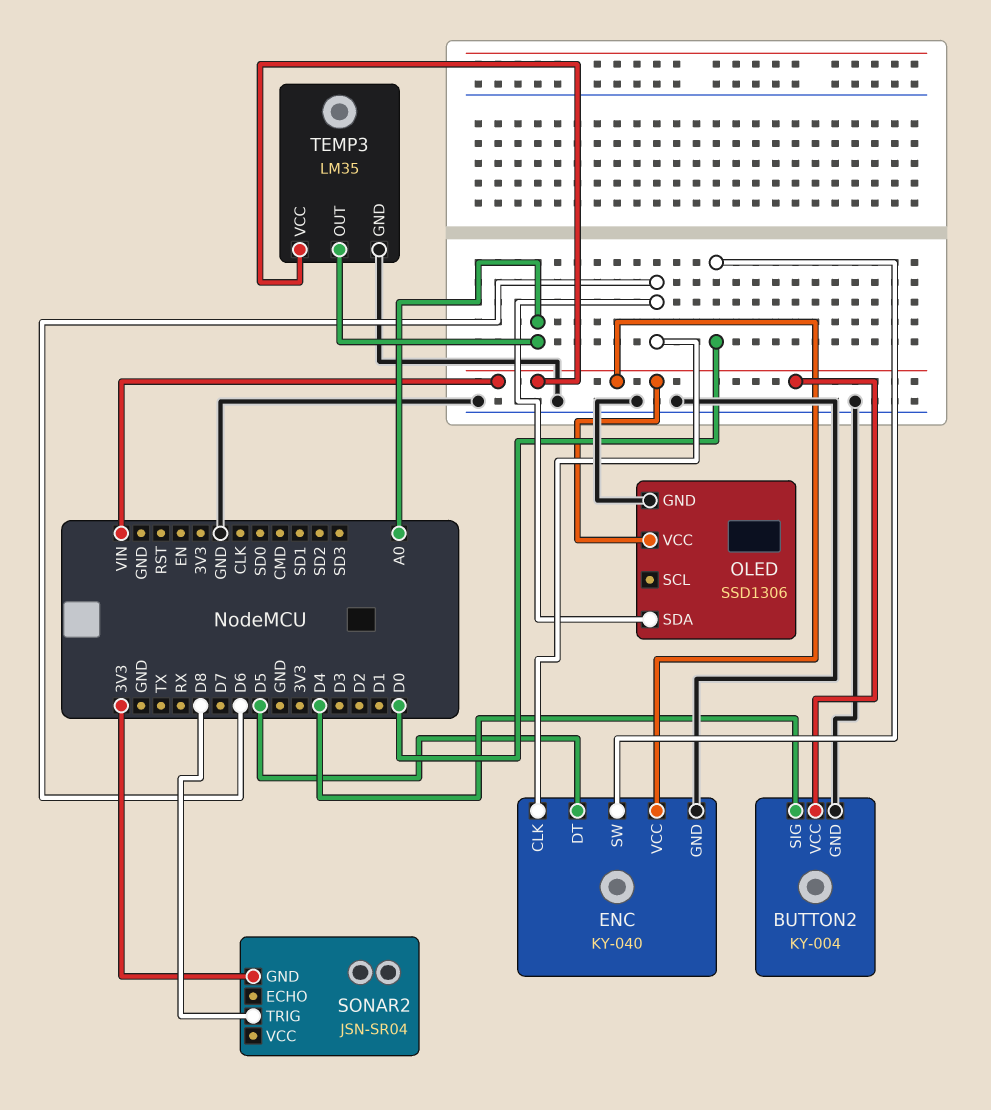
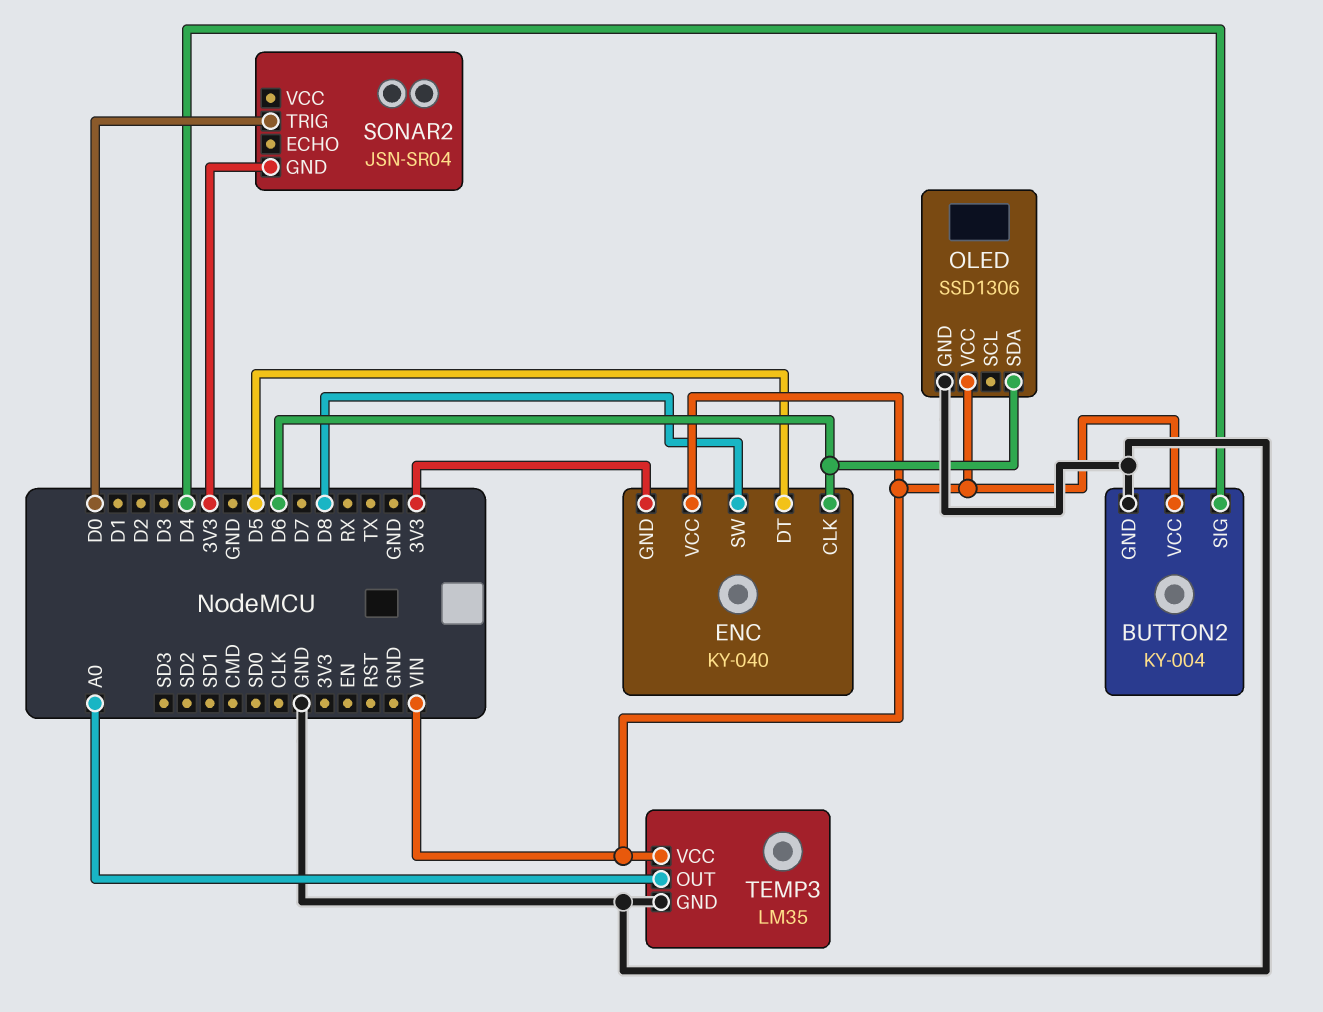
ENC pin GND: GND -> 3V3
ENC pin SW: D0 -> D8
SONAR2 pin TRIG: D8 -> D0

